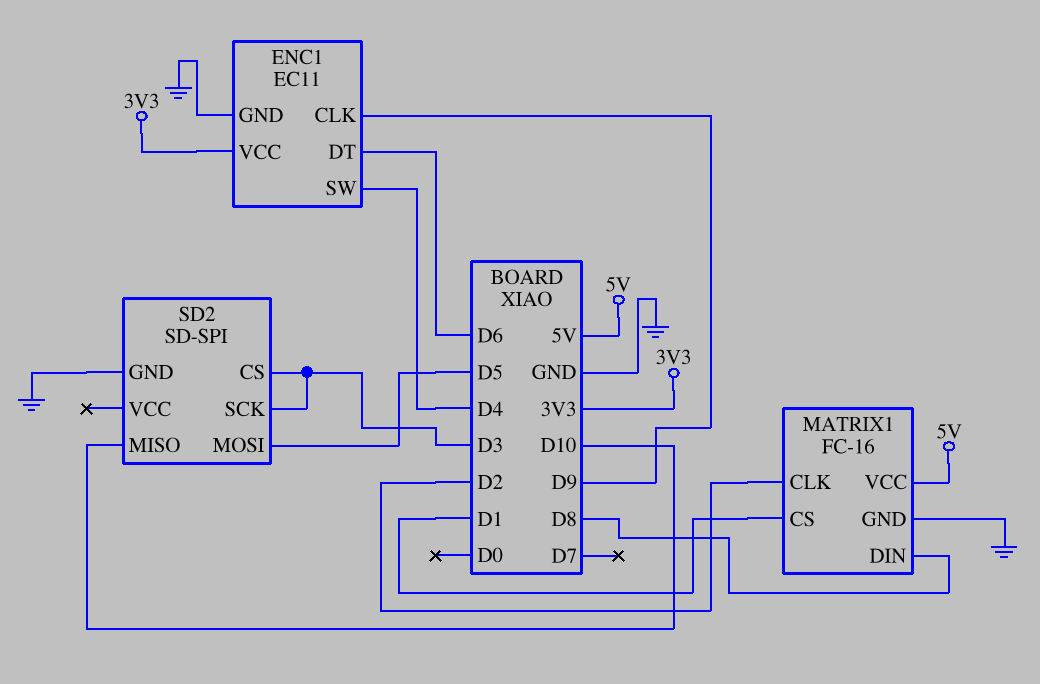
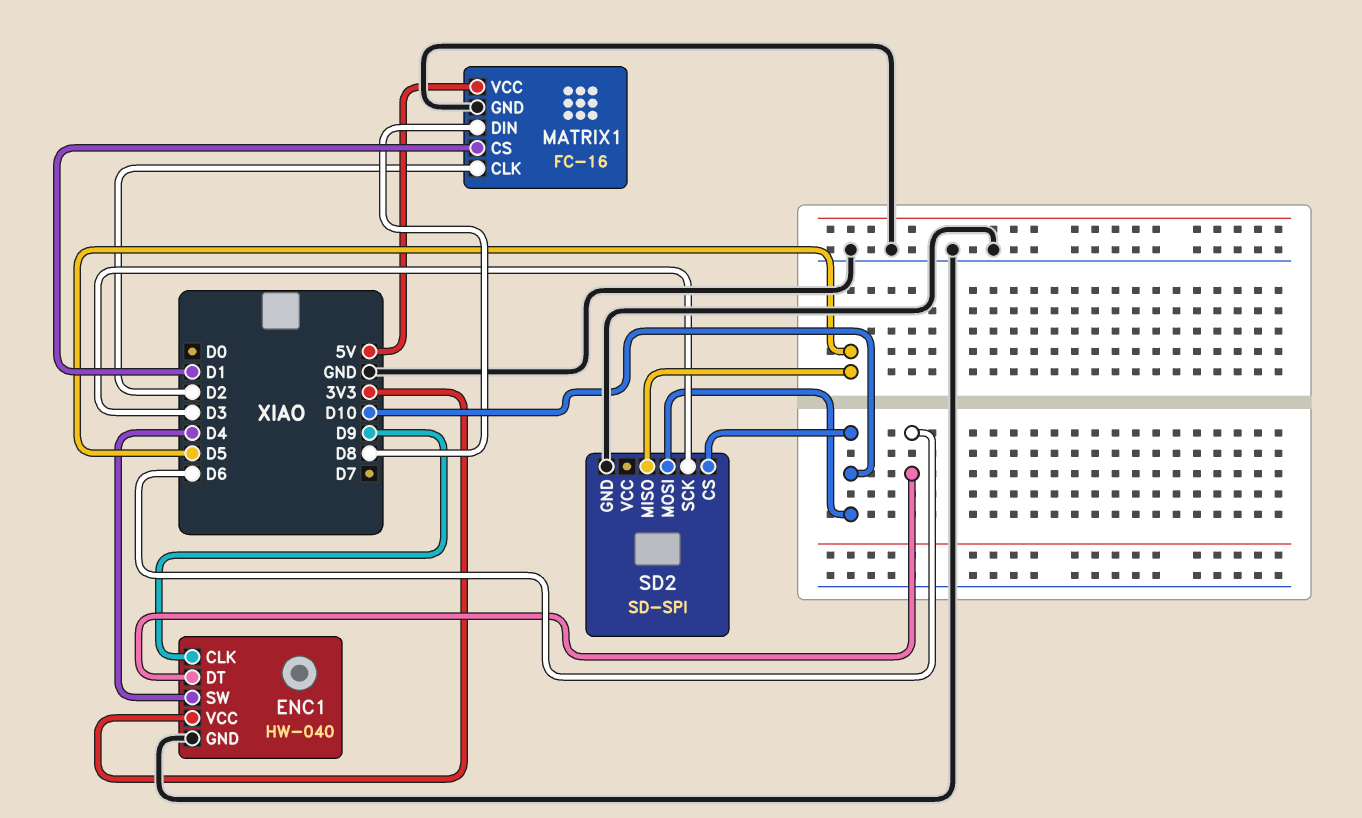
ENC1: EC11 -> HW-040
SD2 pin CS: D3 -> D10
SD2 pin MISO: D10 -> D5
SD2 pin MOSI: D5 -> D10

